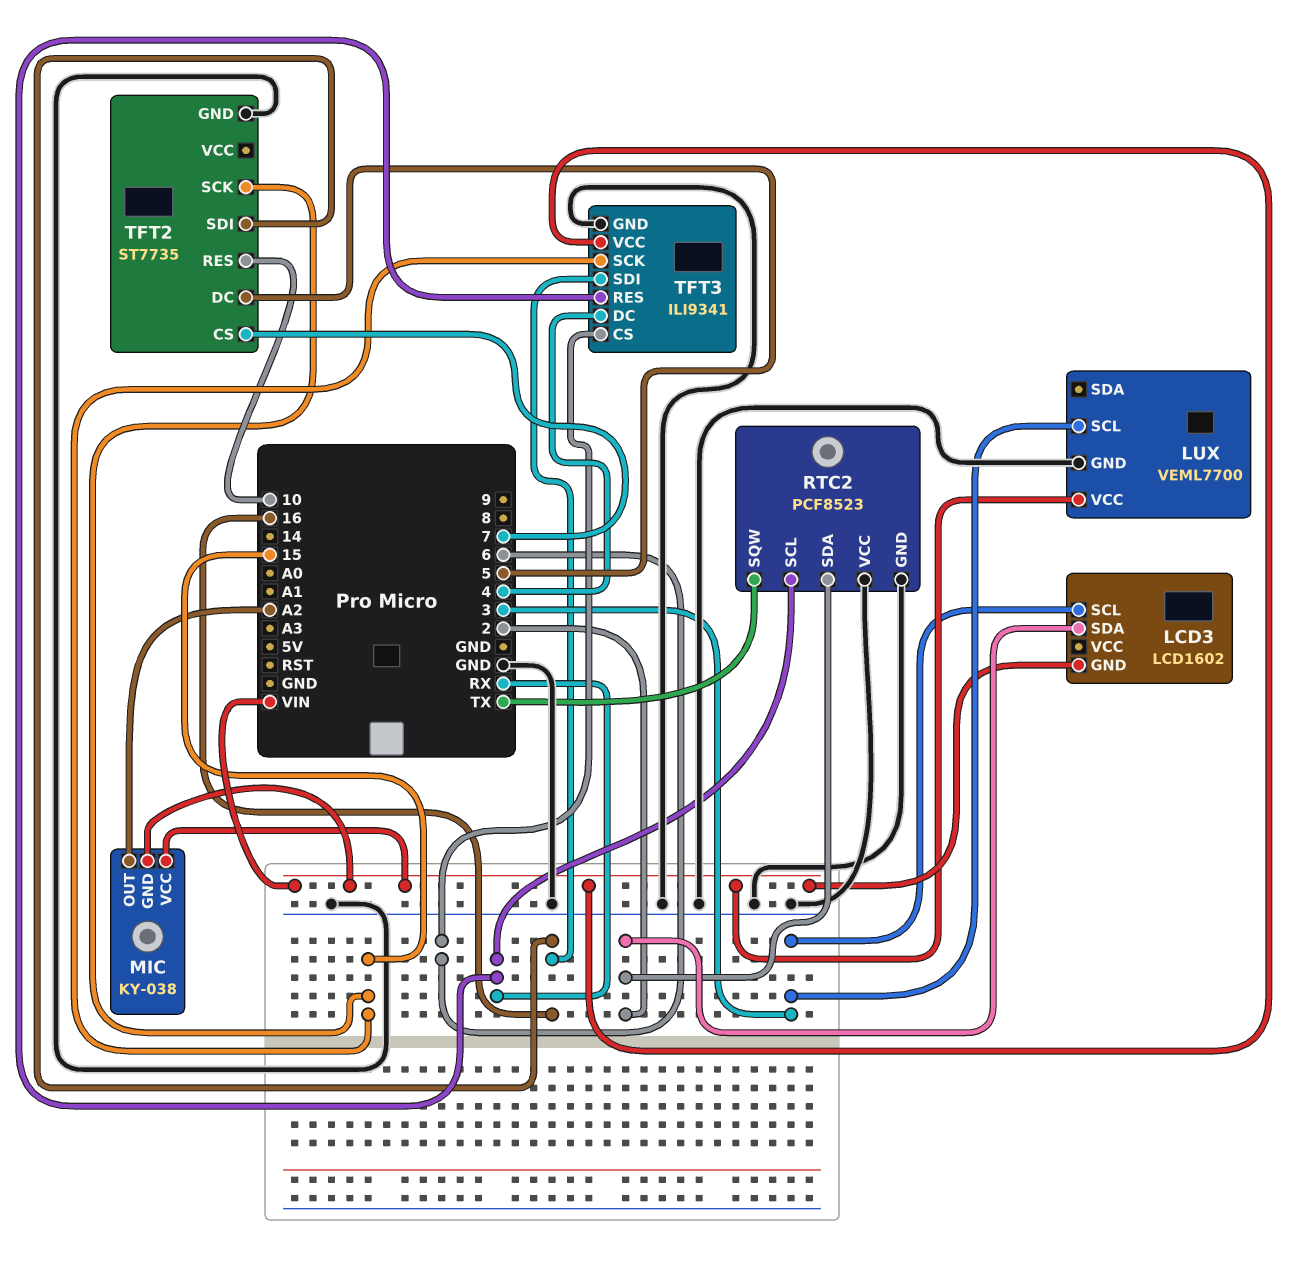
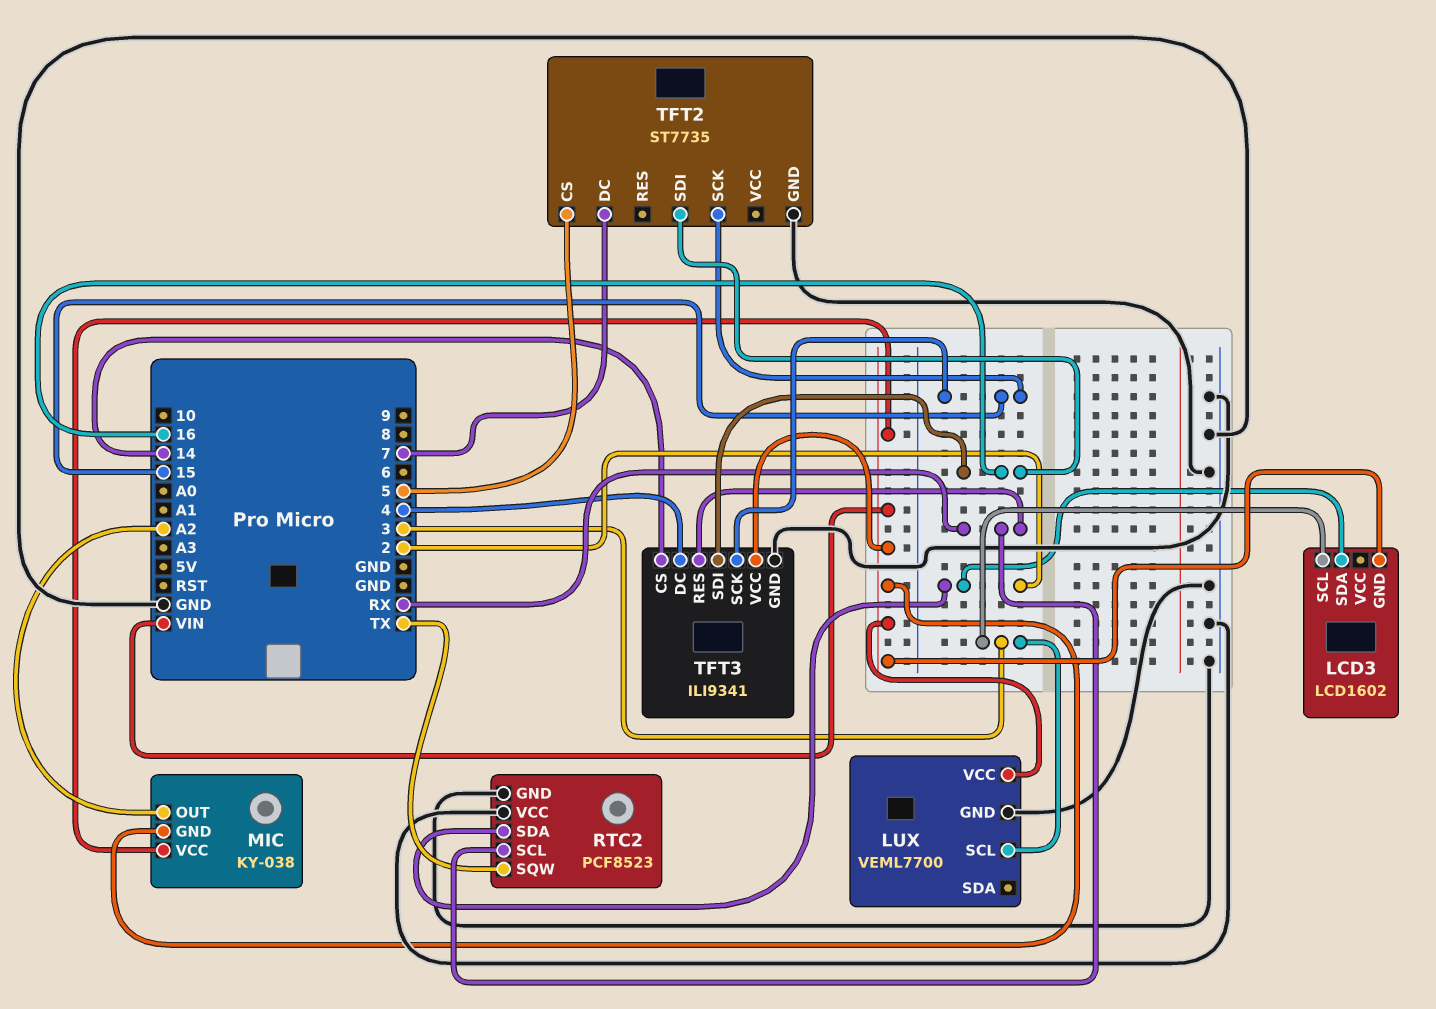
TFT2 pin CS: 7 -> 5
TFT2 pin DC: 5 -> 7
TFT2 pin RES: 10 -> none
TFT3 pin CS: 6 -> 14

